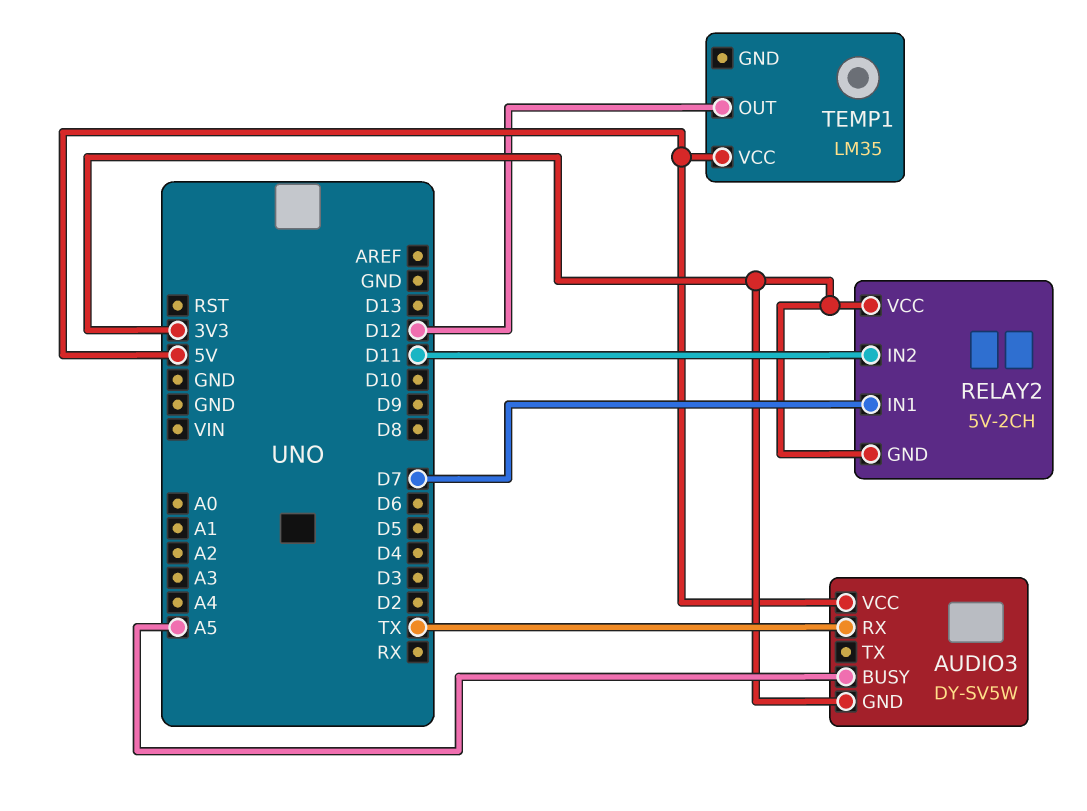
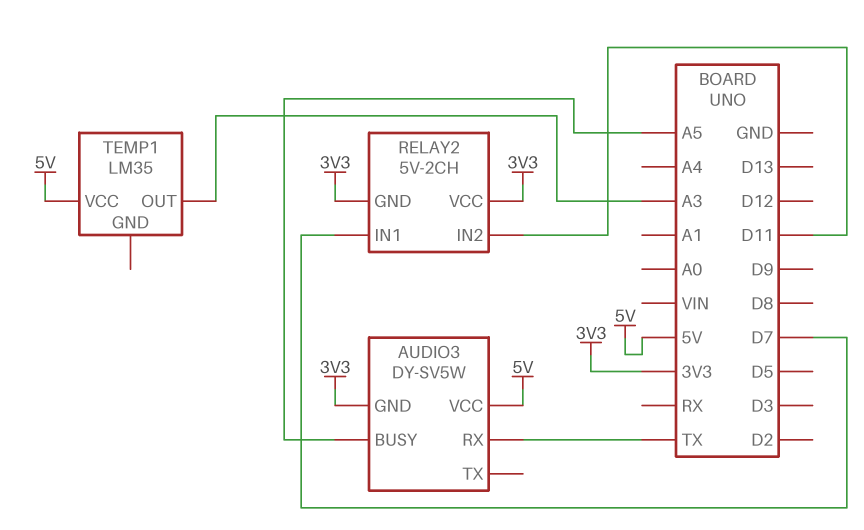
TEMP1 pin OUT: D12 -> A3

